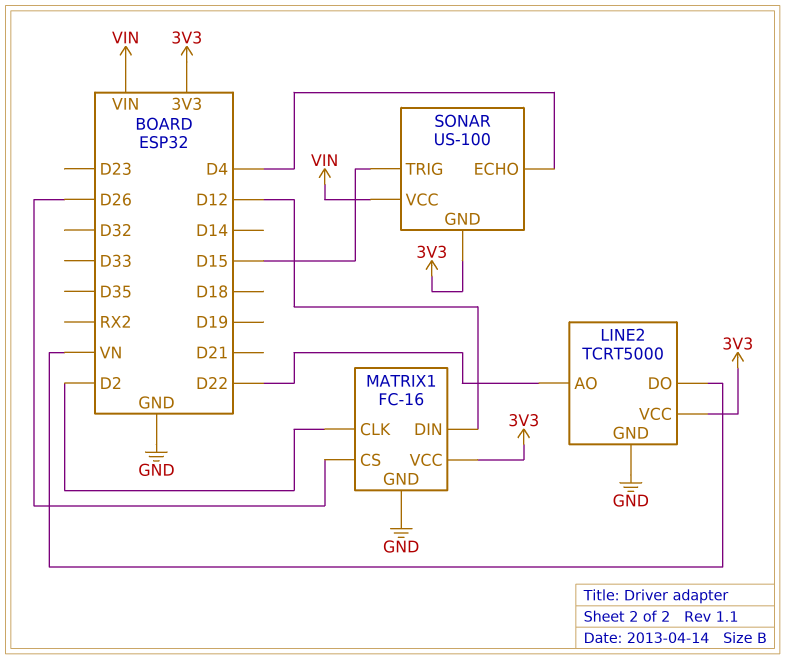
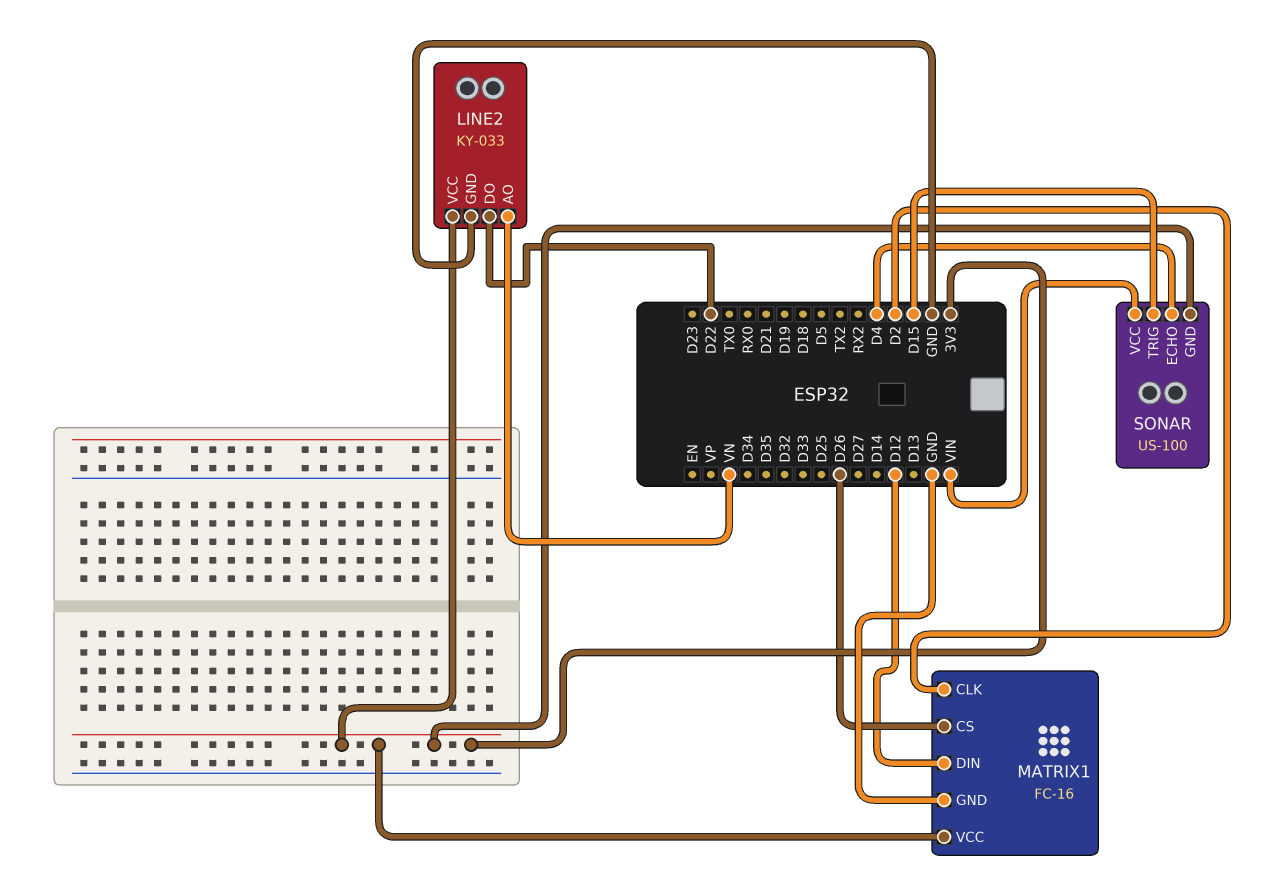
LINE2: TCRT5000 -> KY-033
LINE2 pin AO: D22 -> VN
LINE2 pin DO: VN -> D22

